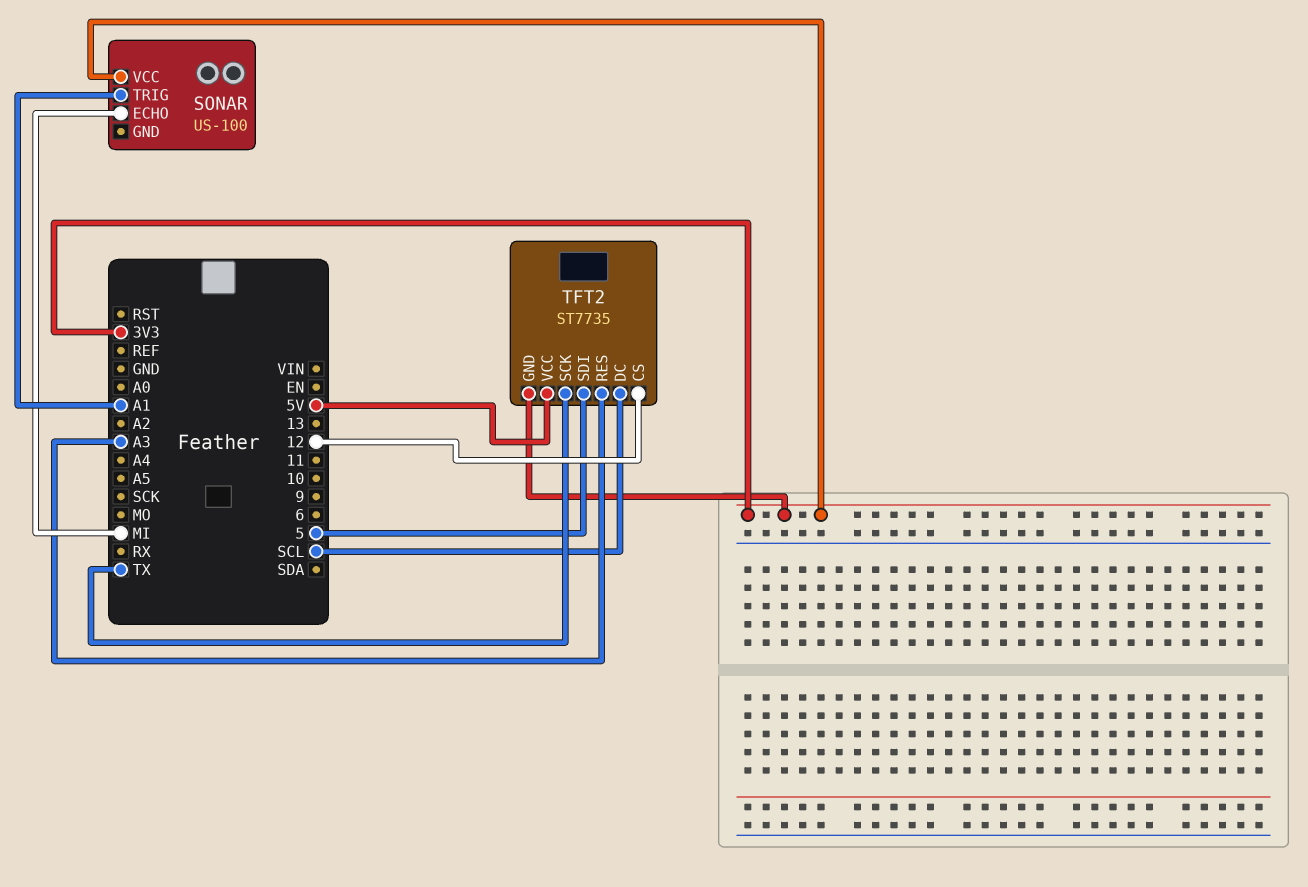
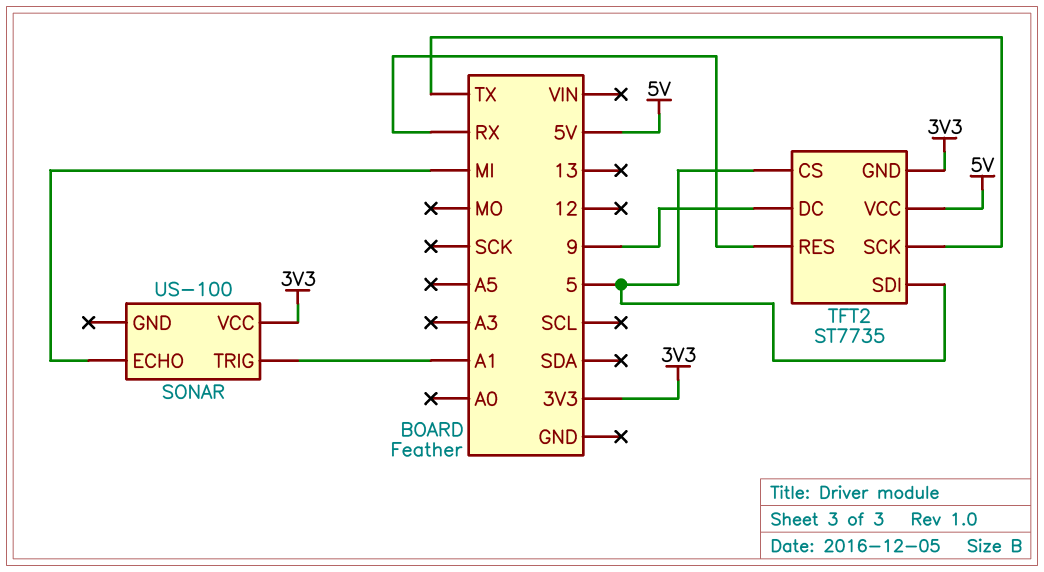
TFT2 pin CS: 12 -> 5
TFT2 pin DC: SCL -> 9
TFT2 pin RES: A3 -> RX

